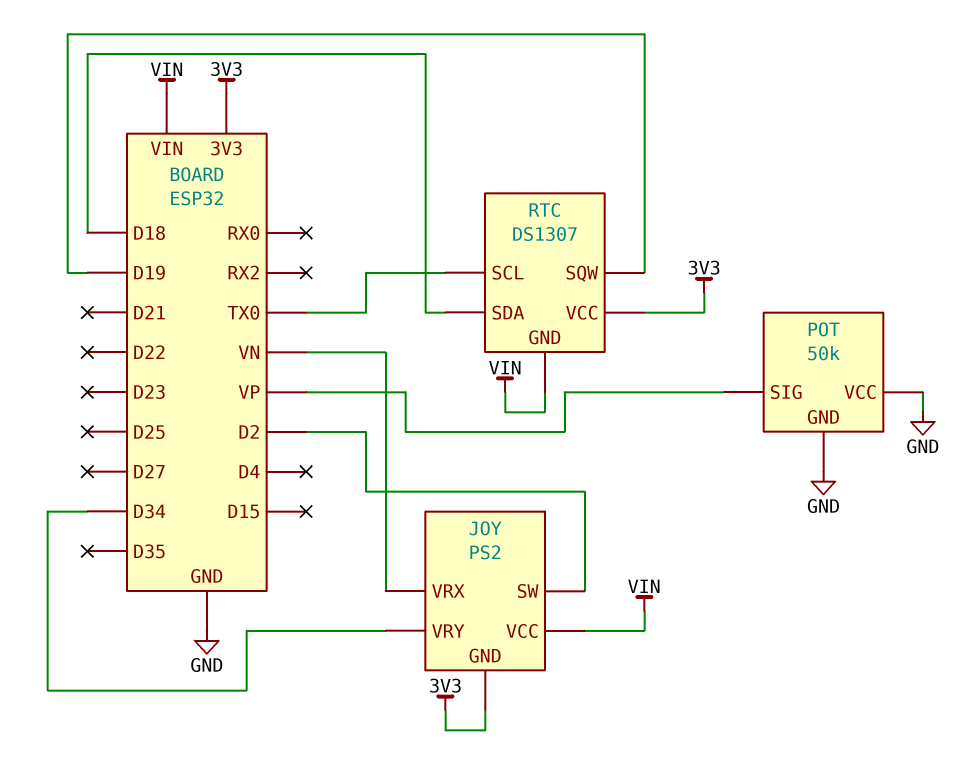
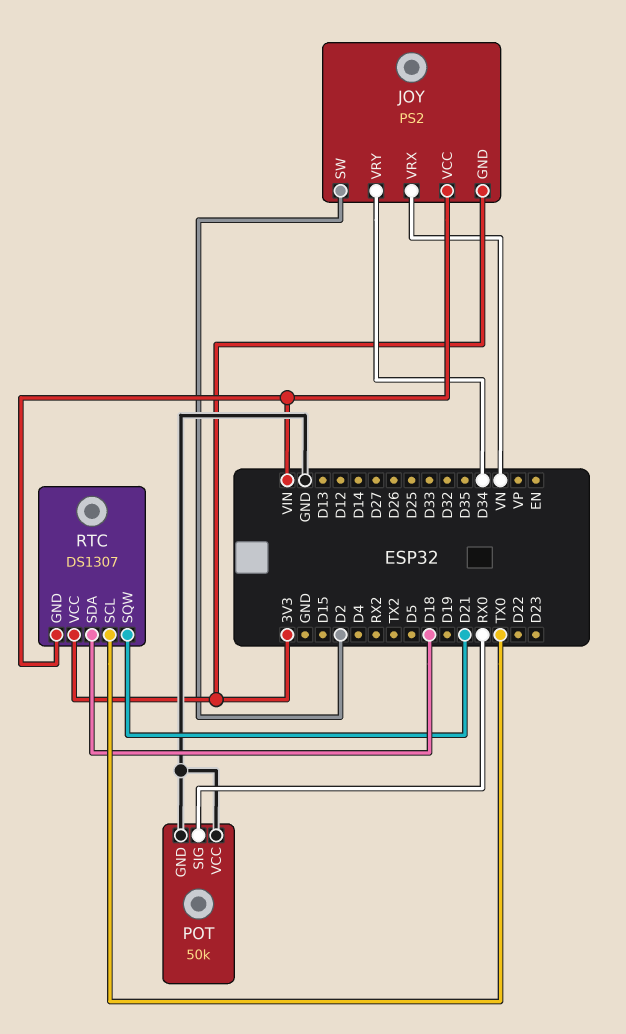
POT pin SIG: VP -> RX0
RTC pin SQW: D19 -> D21

